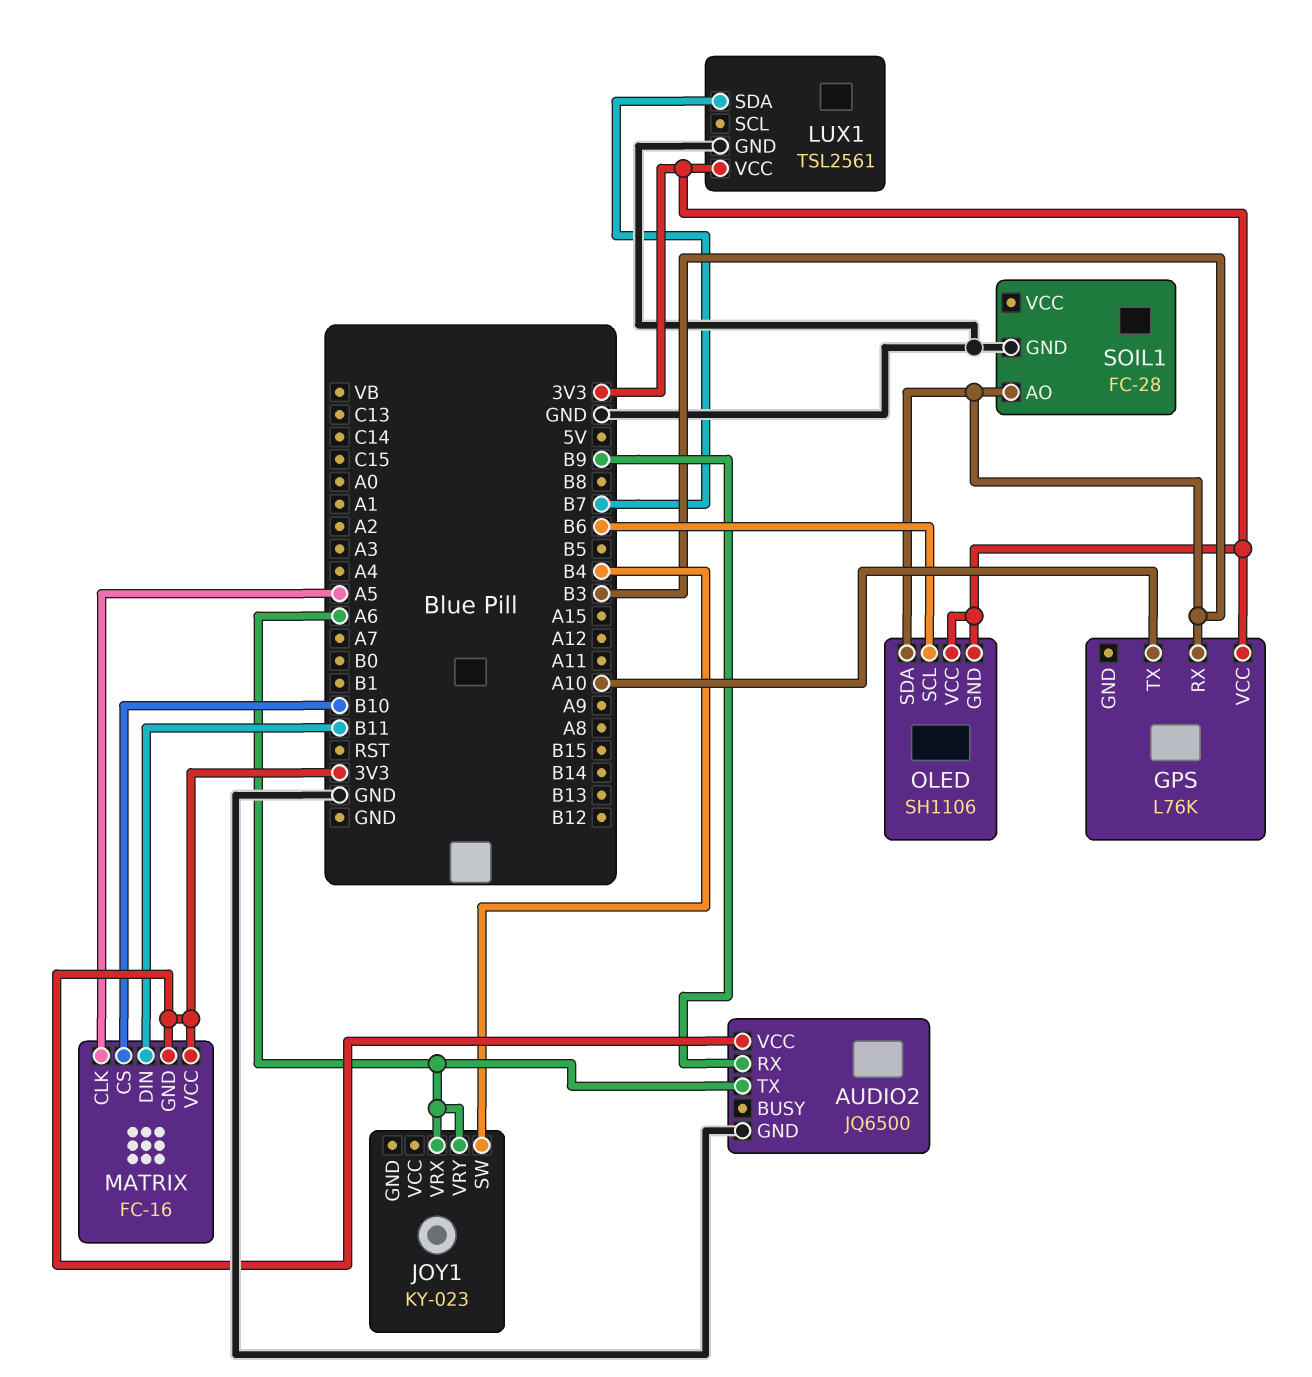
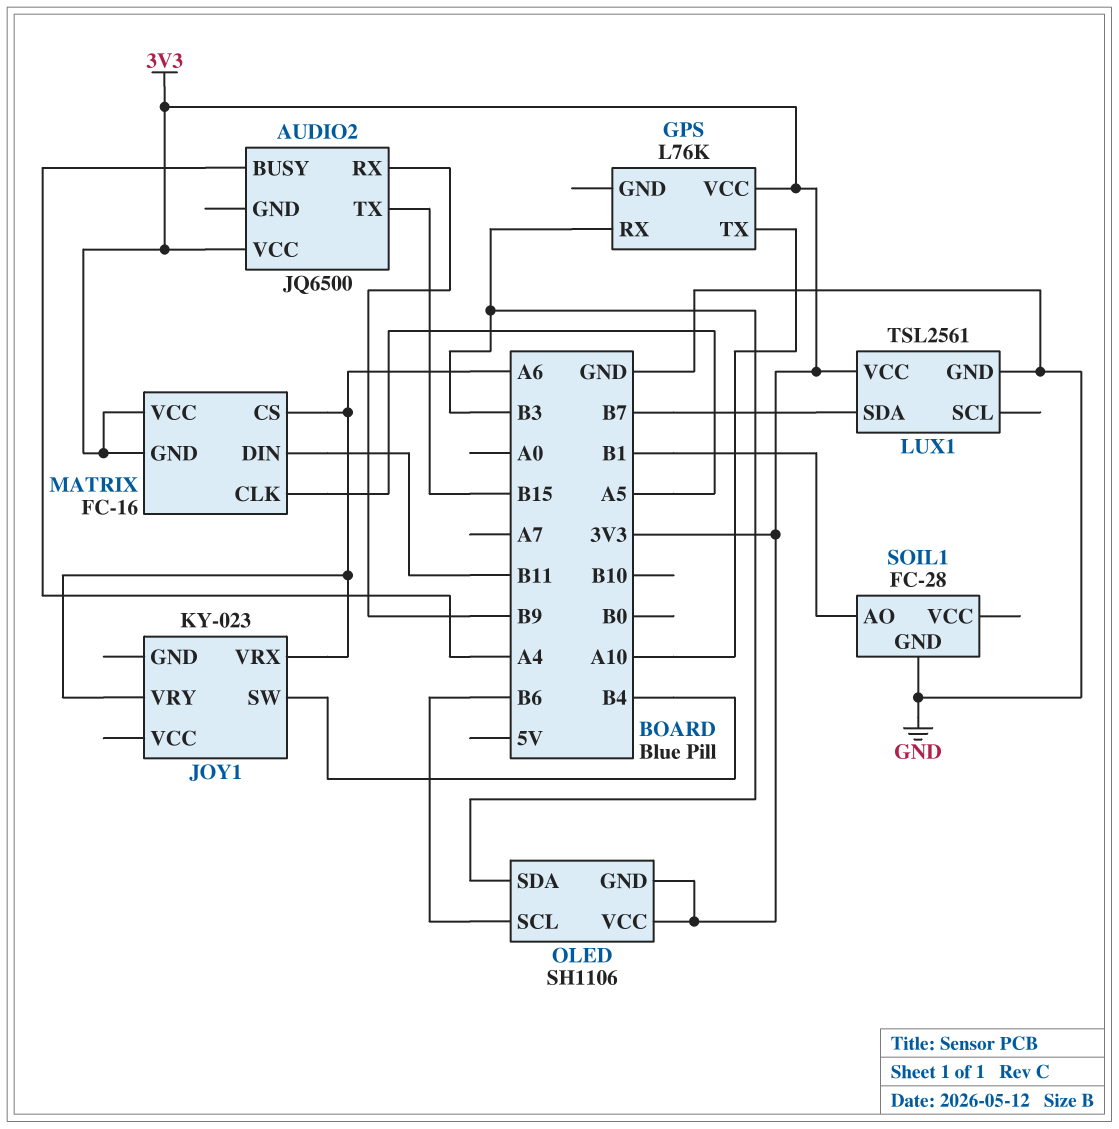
AUDIO2 pin BUSY: none -> A4
AUDIO2 pin GND: GND -> none
AUDIO2 pin TX: A6 -> B15
MATRIX pin CS: B10 -> A6
SOIL1 pin AO: B3 -> B1

